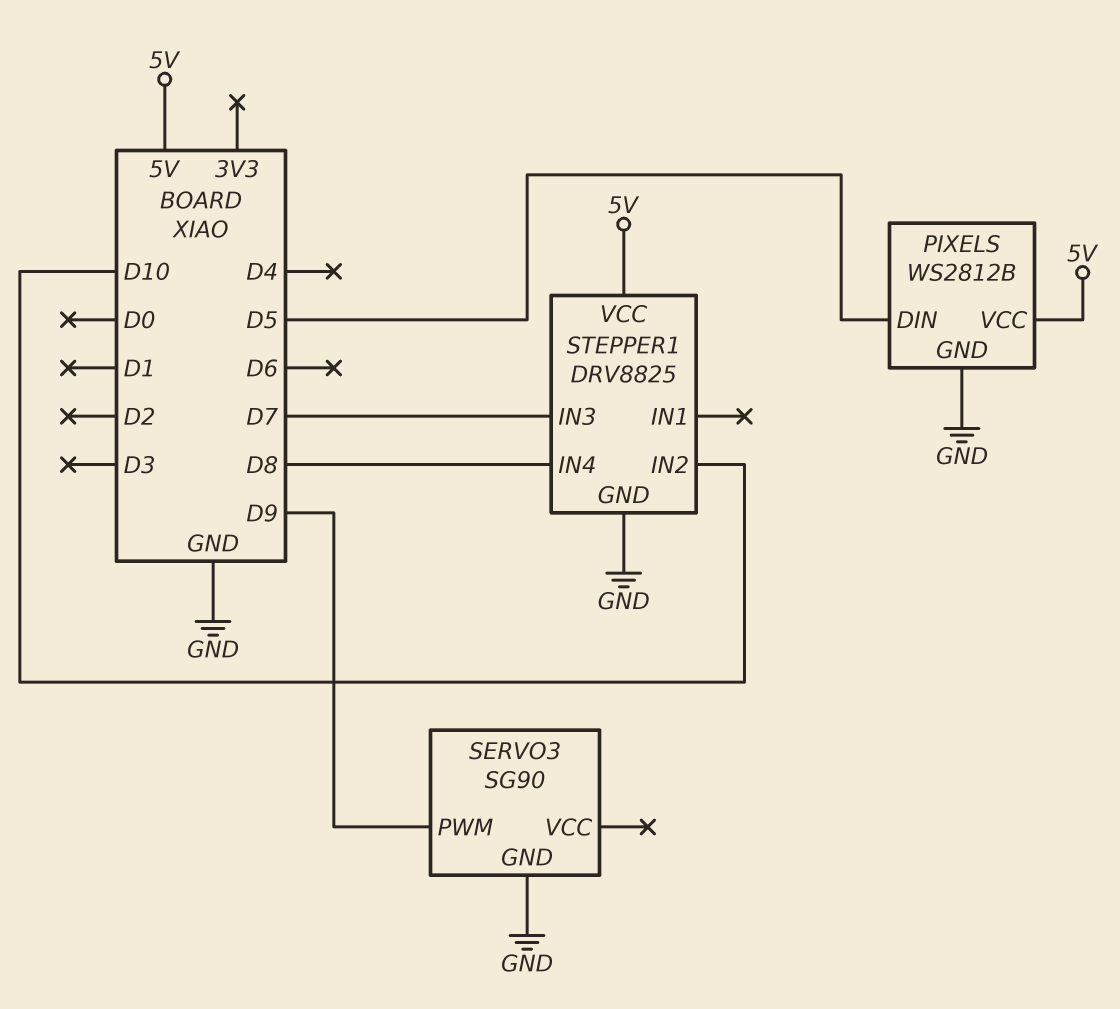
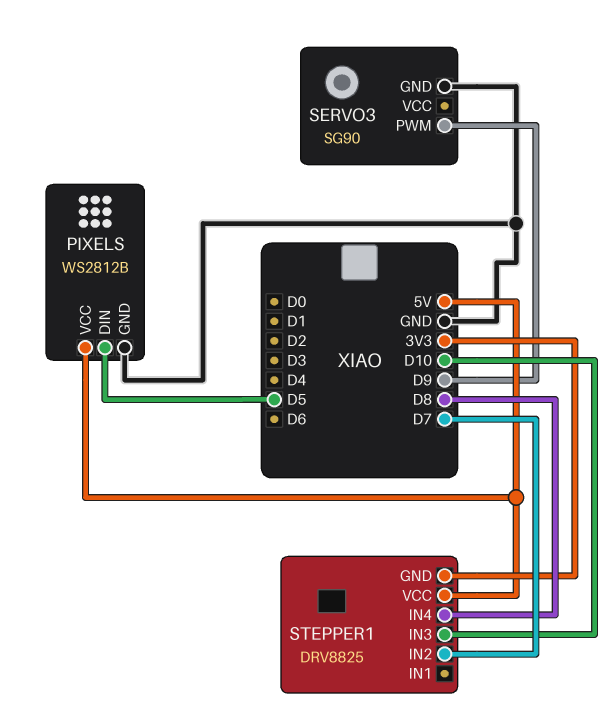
STEPPER1 pin GND: GND -> 3V3
STEPPER1 pin IN2: D10 -> D7
STEPPER1 pin IN3: D7 -> D10

